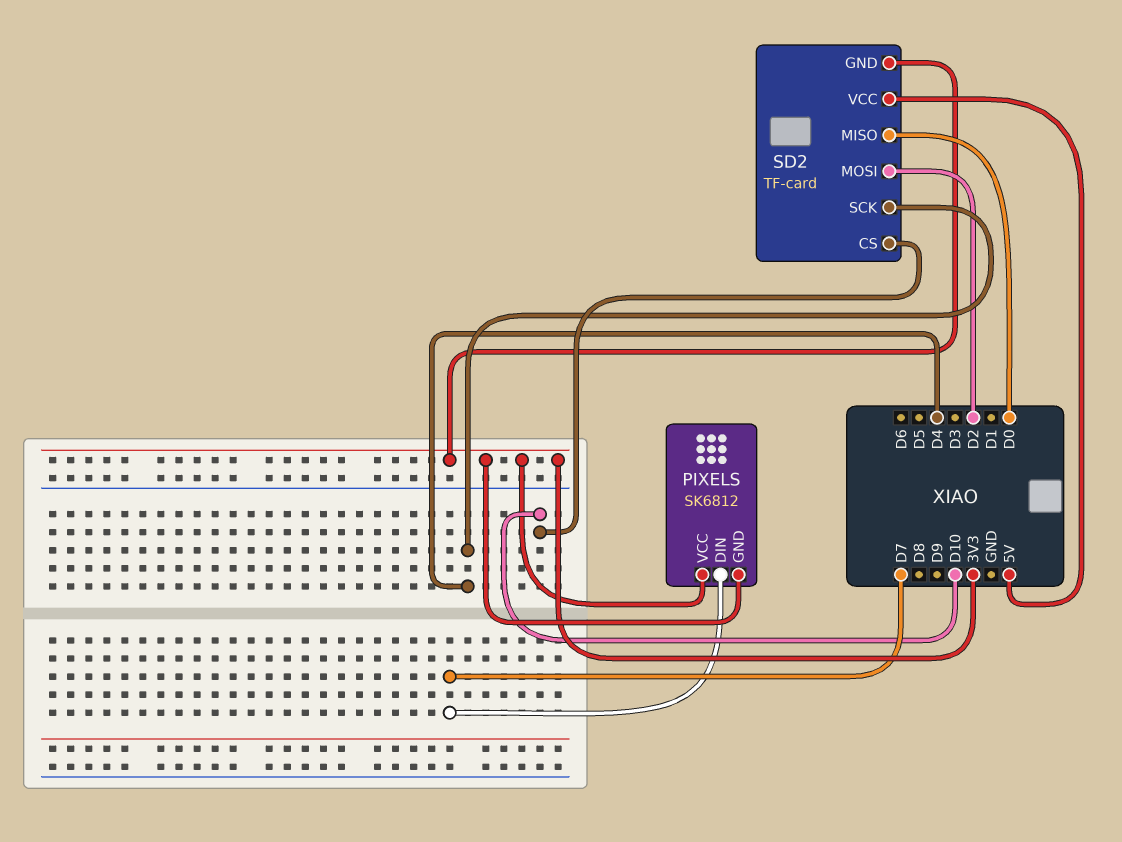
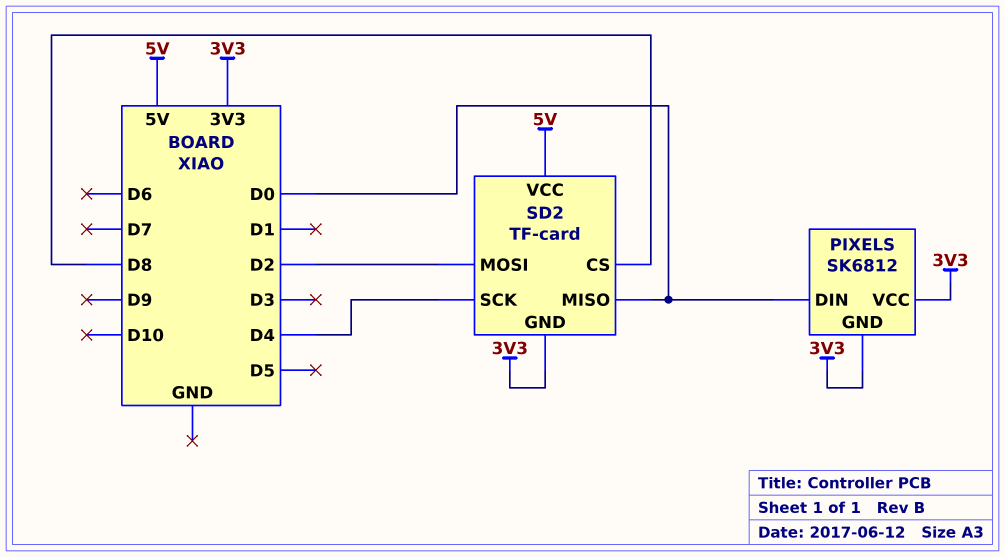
PIXELS pin DIN: D7 -> D0
SD2 pin CS: D10 -> D8

